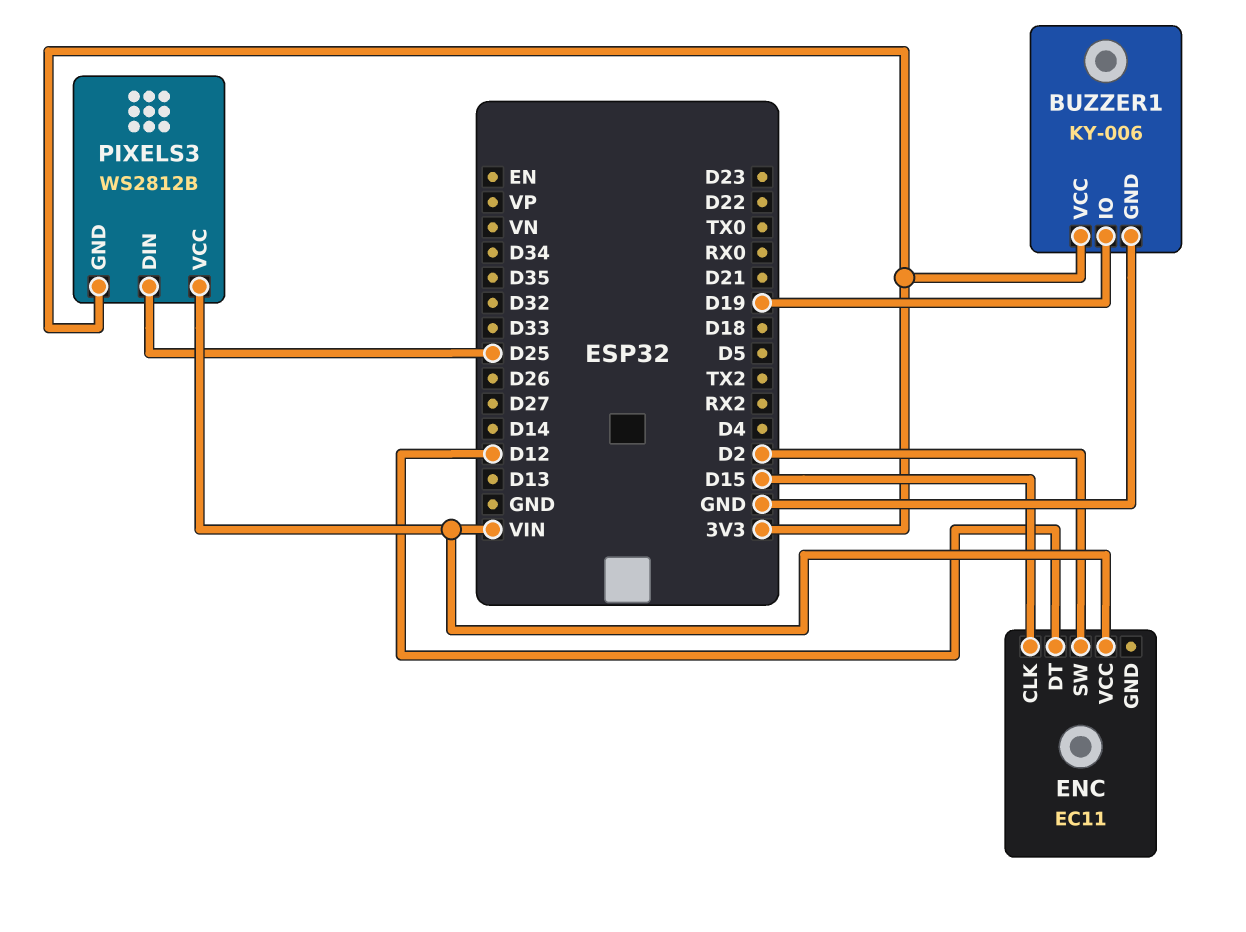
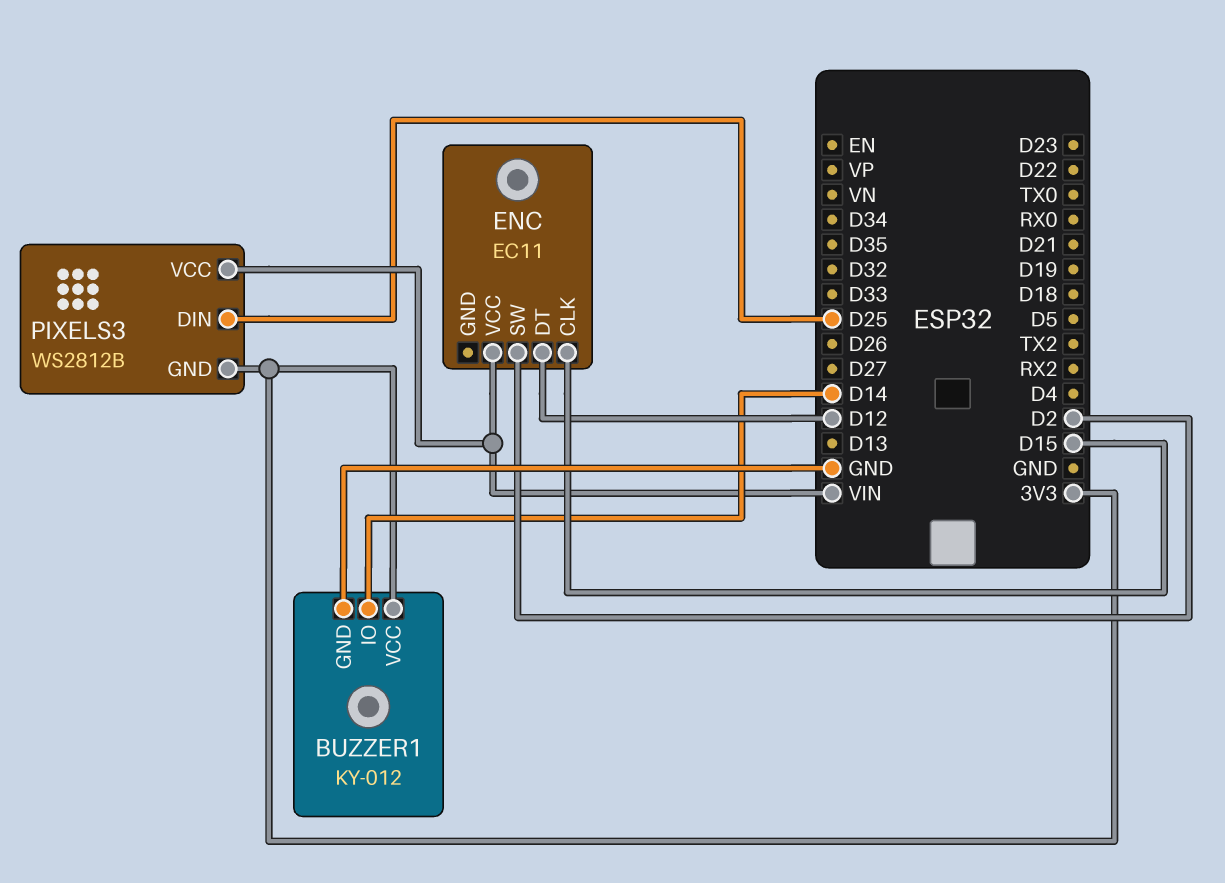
BUZZER1: KY-006 -> KY-012
BUZZER1 pin IO: D19 -> D14

